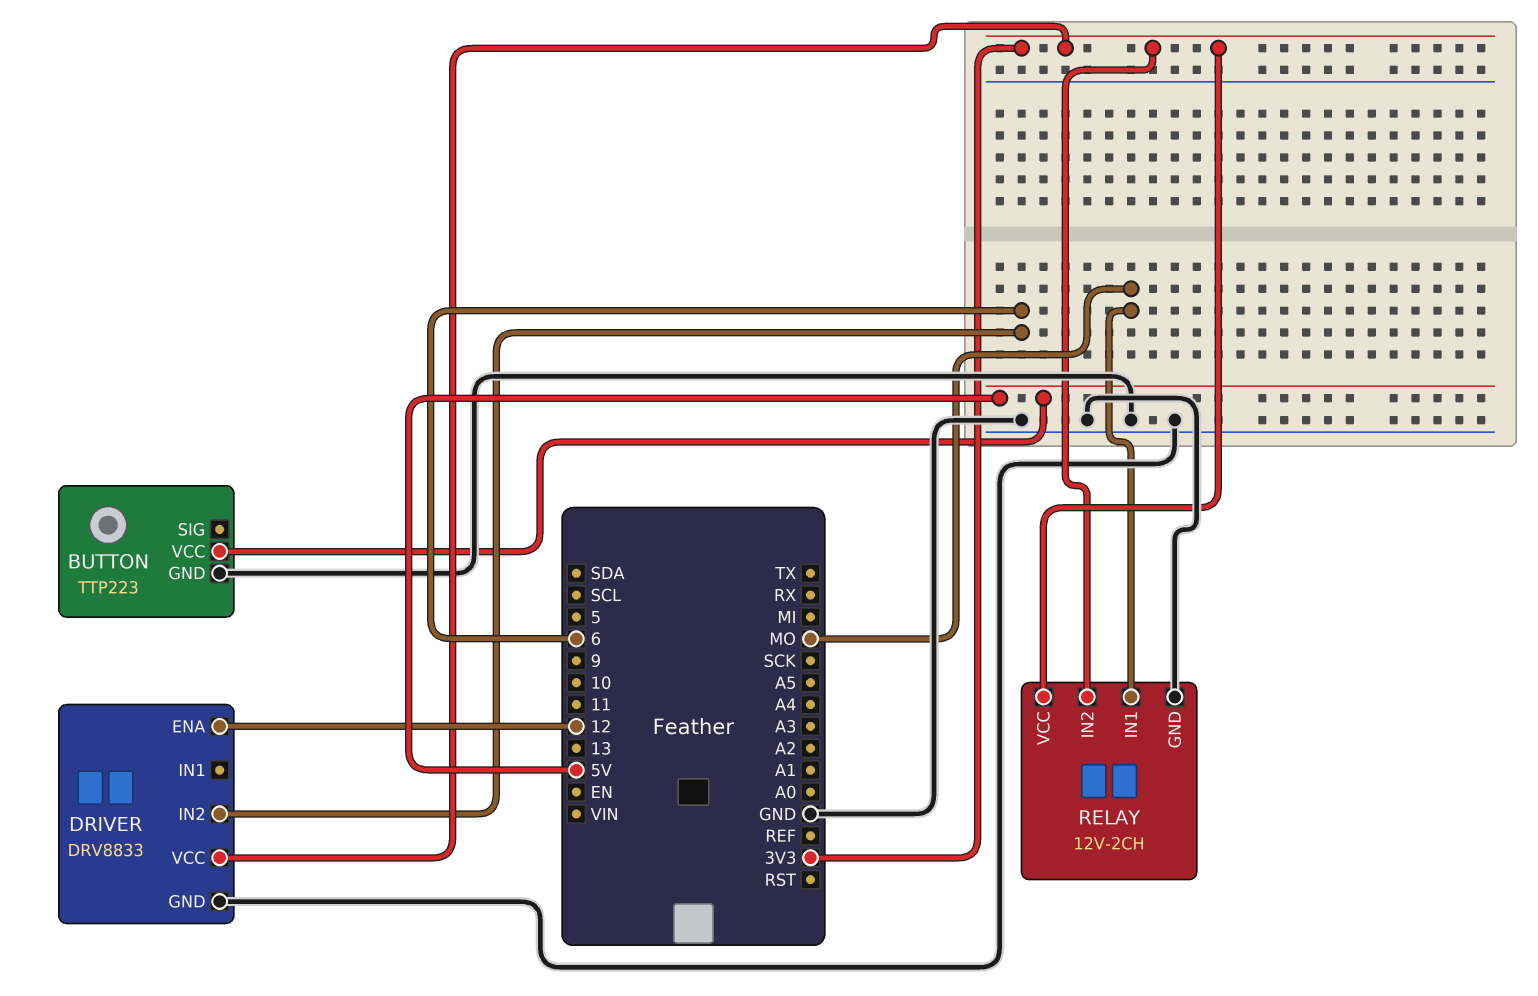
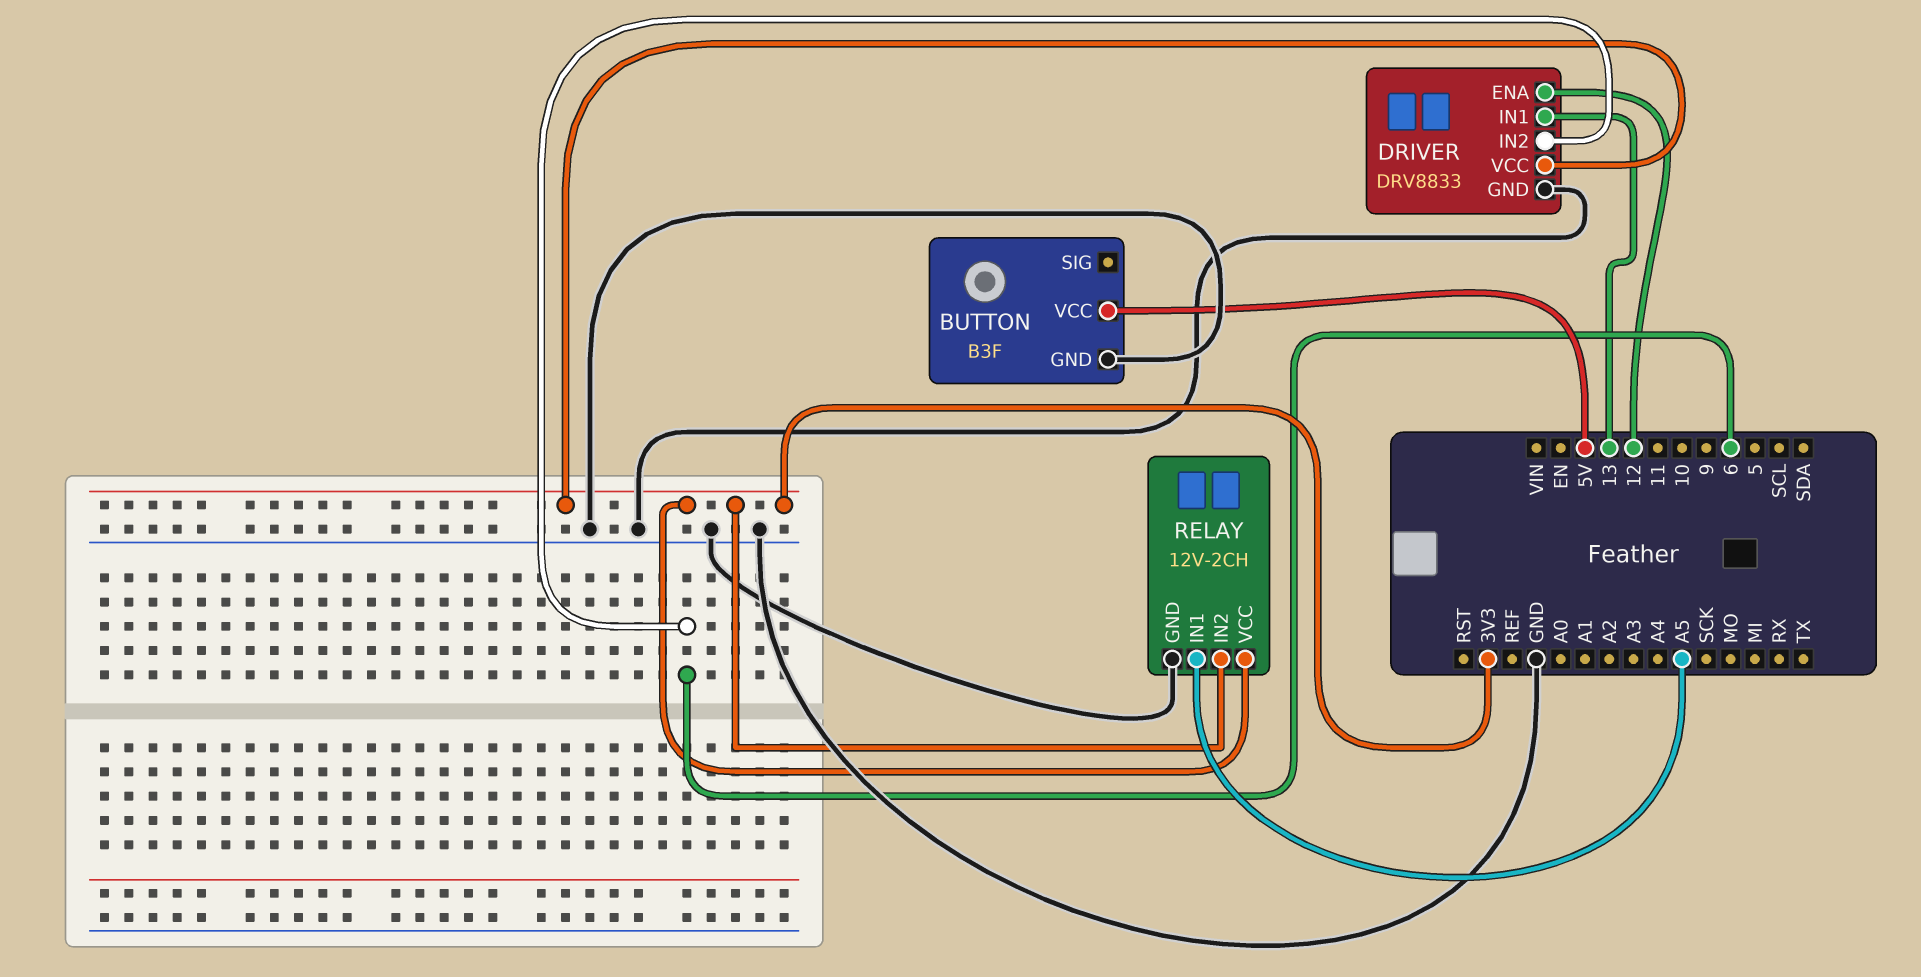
BUTTON: TTP223 -> B3F
DRIVER pin IN1: none -> 13
RELAY pin IN1: MO -> A5

